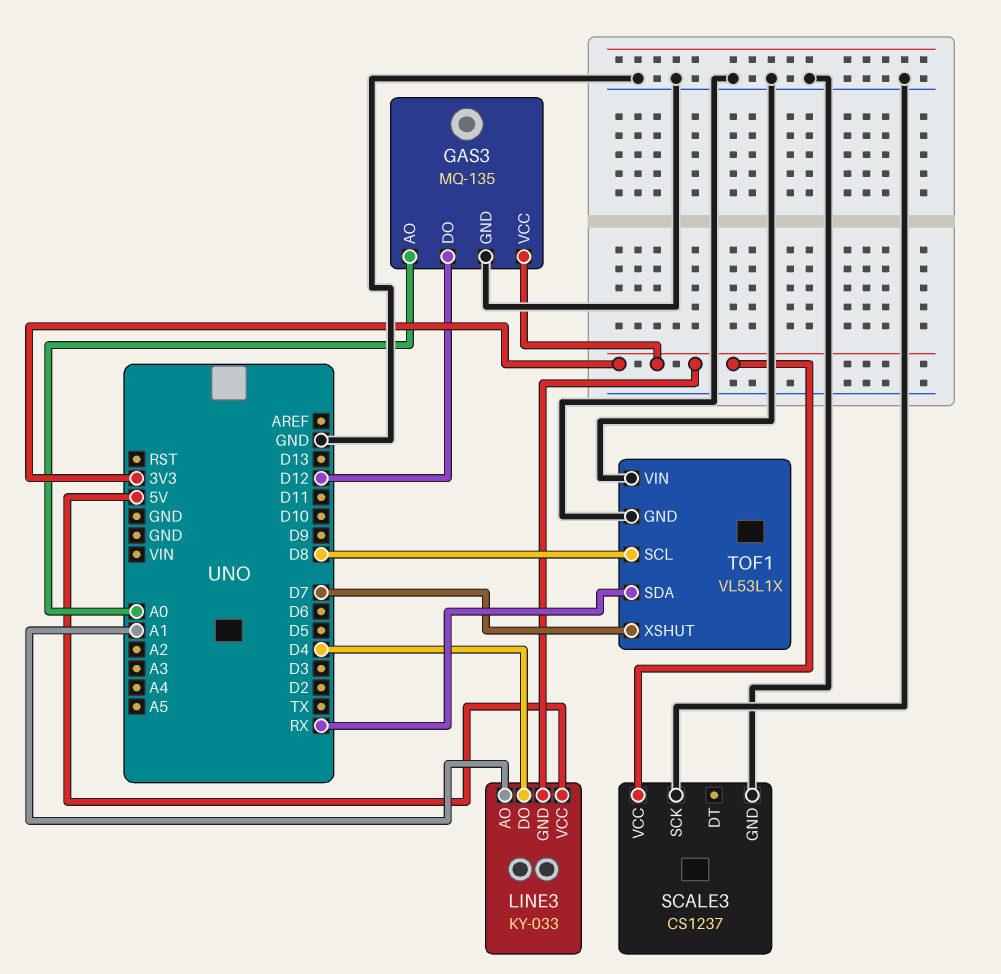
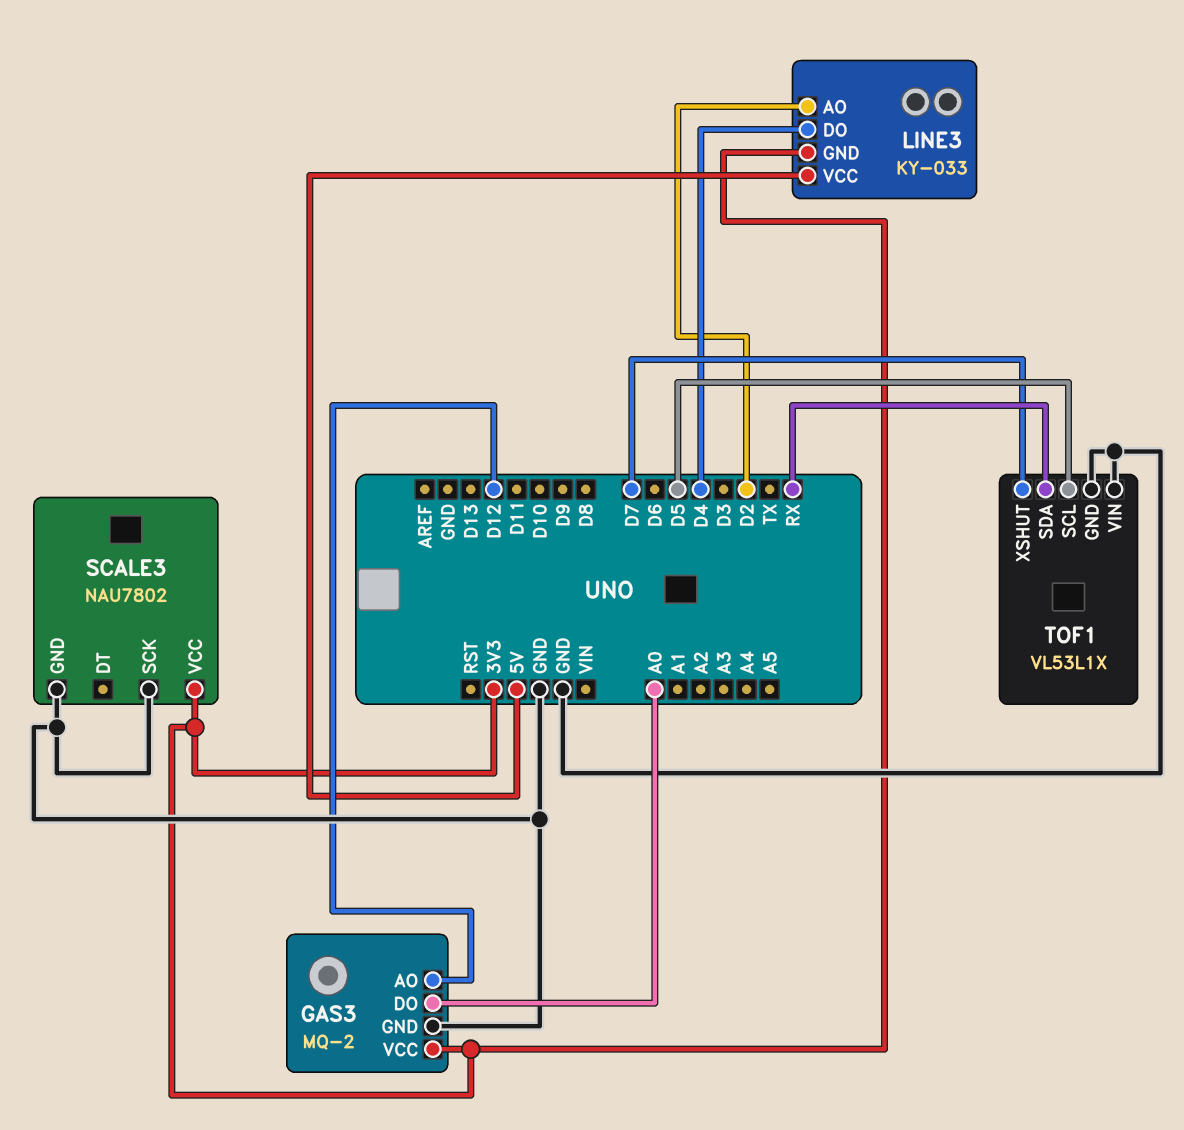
GAS3: MQ-135 -> MQ-2
GAS3 pin AO: A0 -> D12
GAS3 pin DO: D12 -> A0
LINE3 pin AO: A1 -> D2
SCALE3: CS1237 -> NAU7802
TOF1 pin SCL: D8 -> D5

